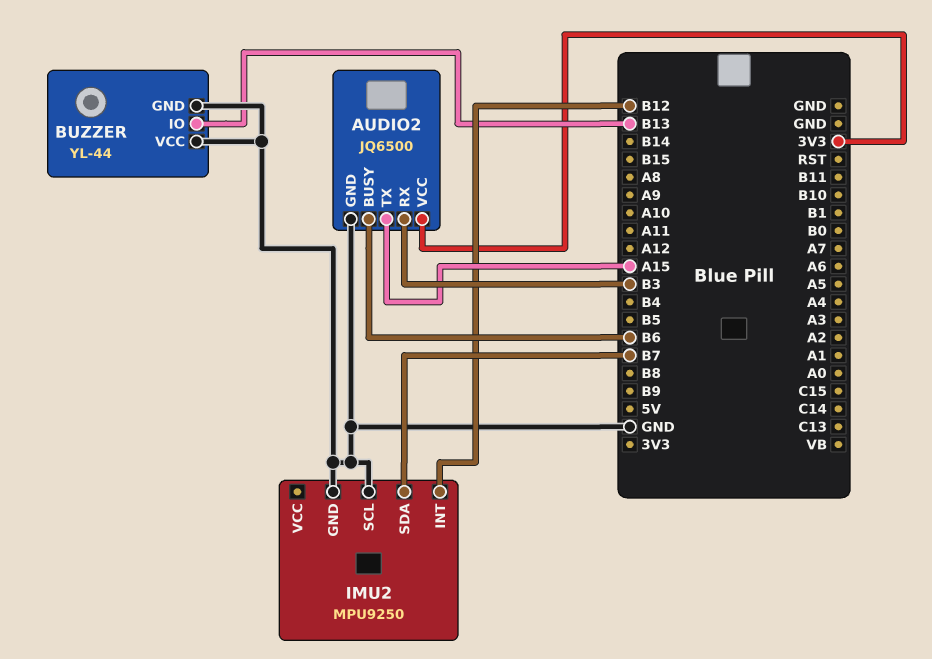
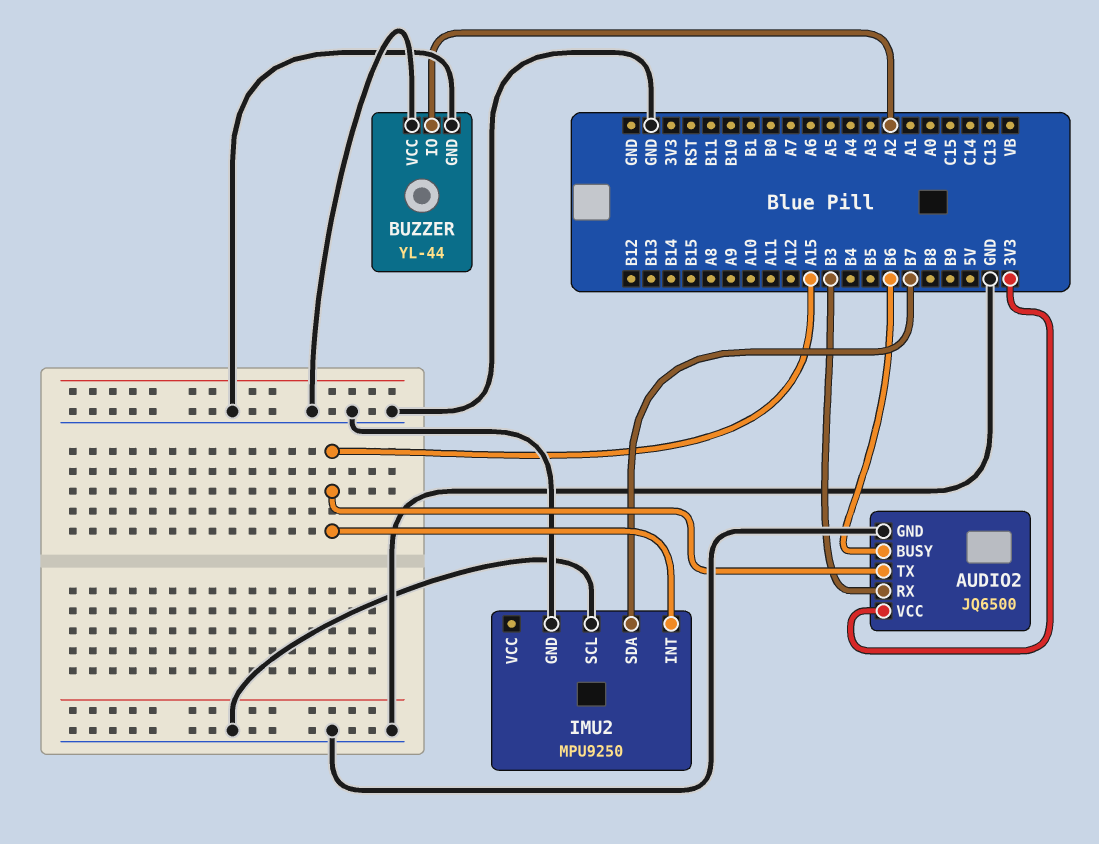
BUZZER pin IO: B13 -> A2
IMU2 pin INT: B12 -> A15

